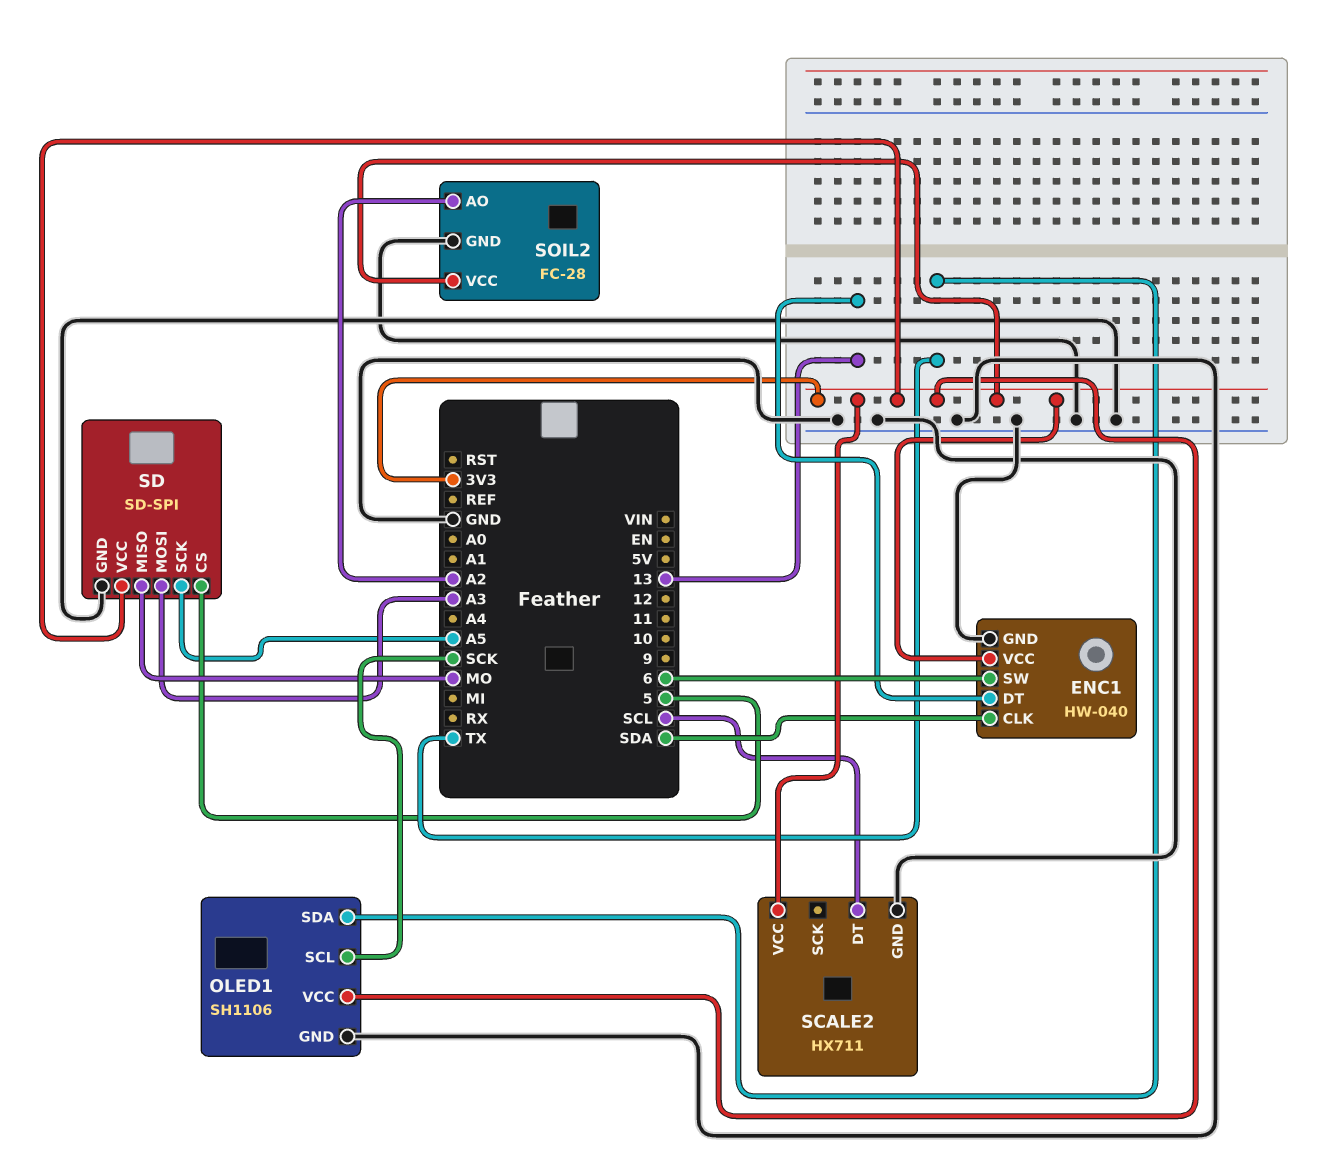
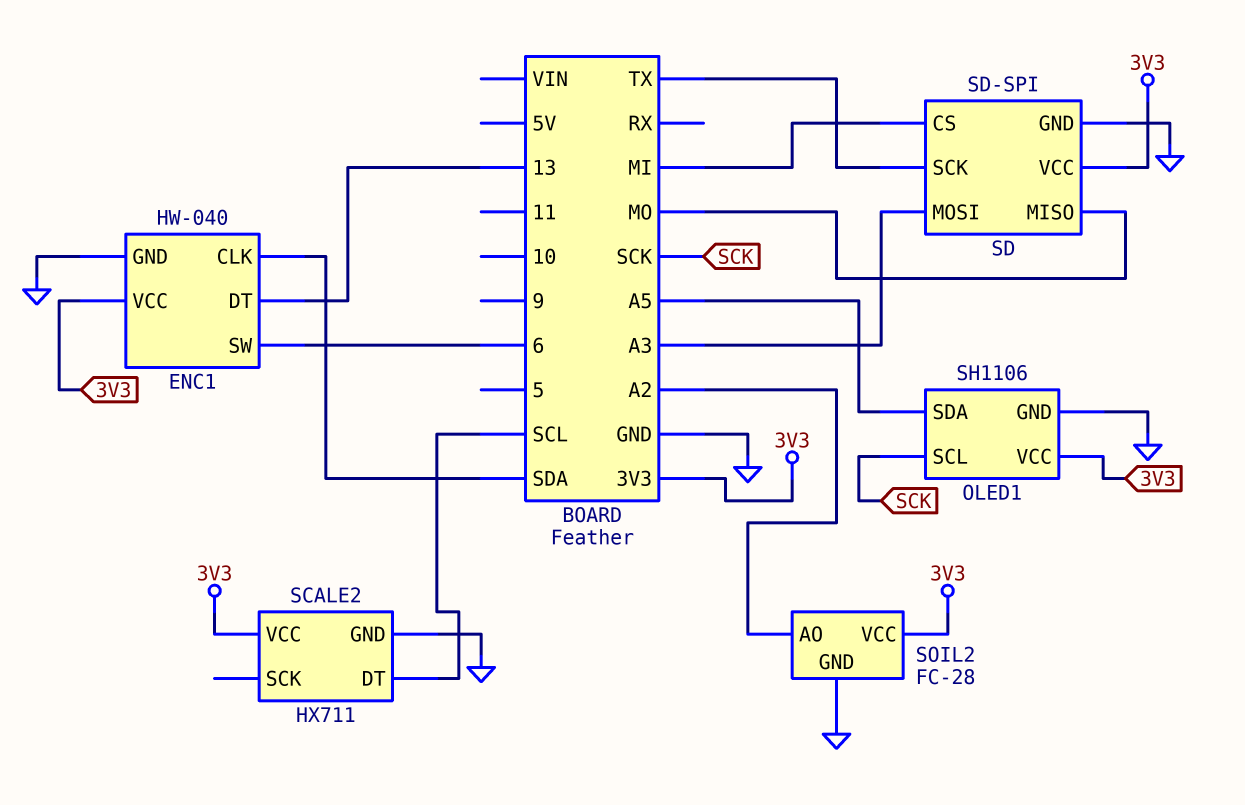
OLED1 pin SDA: TX -> A5
SD pin CS: 5 -> MI
SD pin SCK: A5 -> TX

